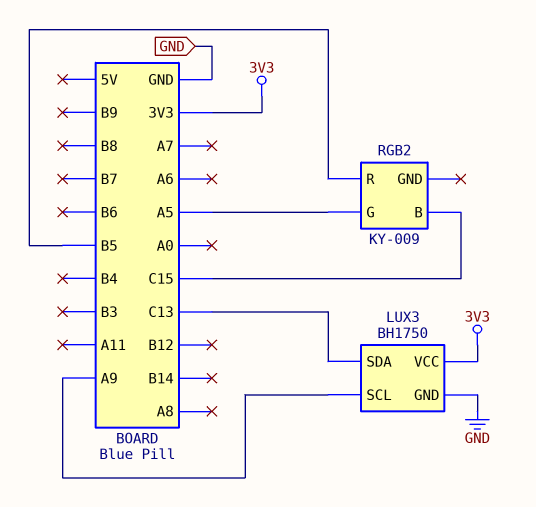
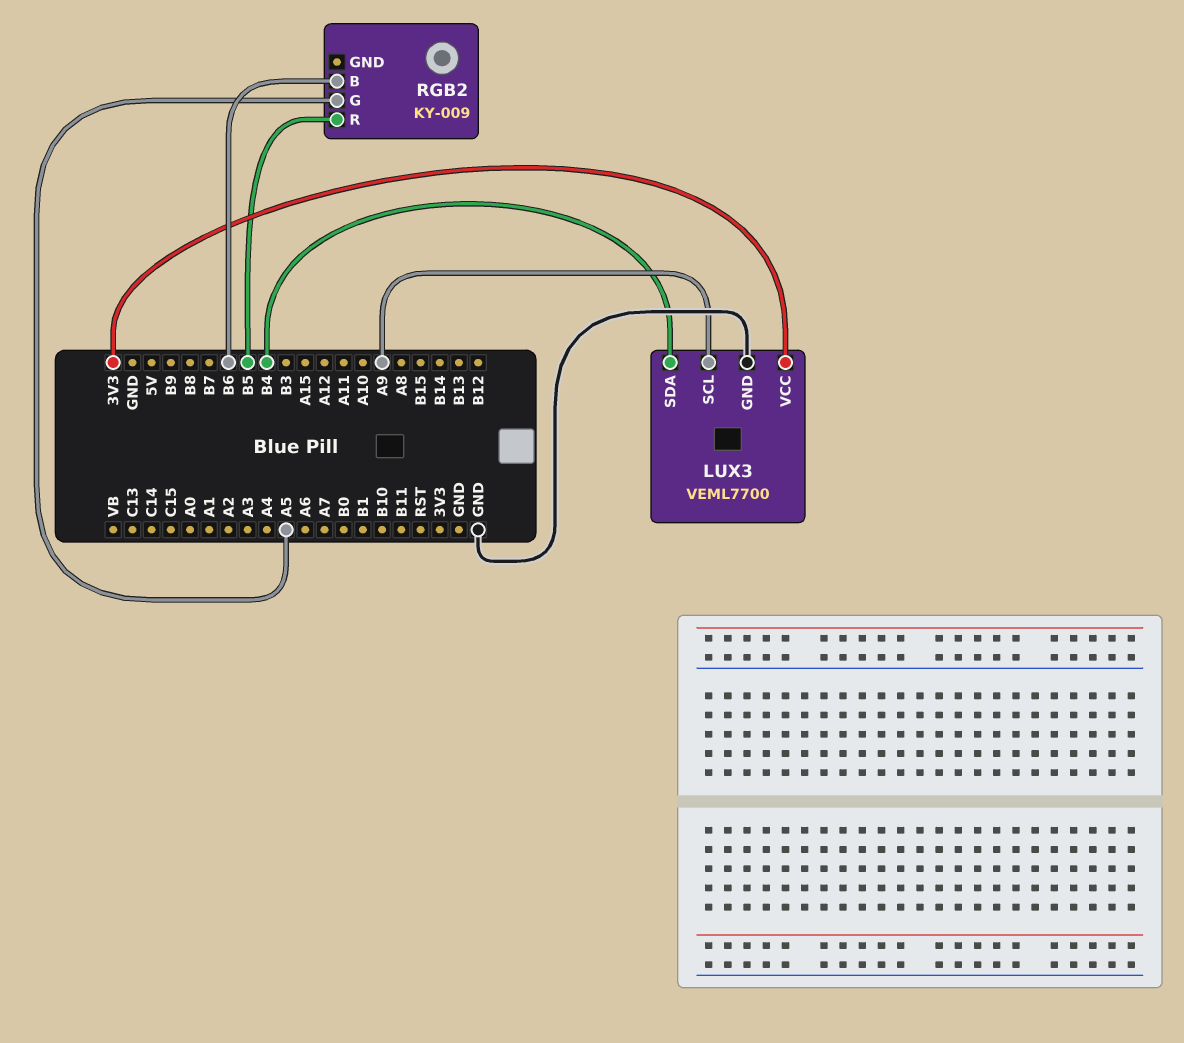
LUX3: BH1750 -> VEML7700
LUX3 pin SDA: C13 -> B4
RGB2 pin B: C15 -> B6

